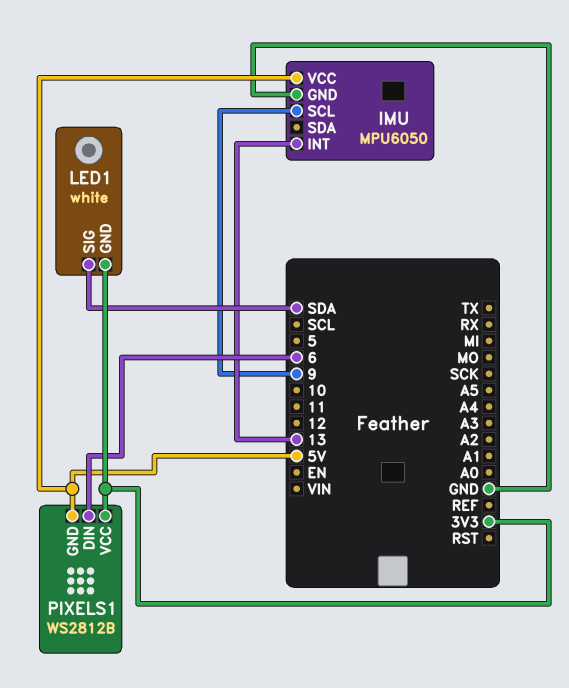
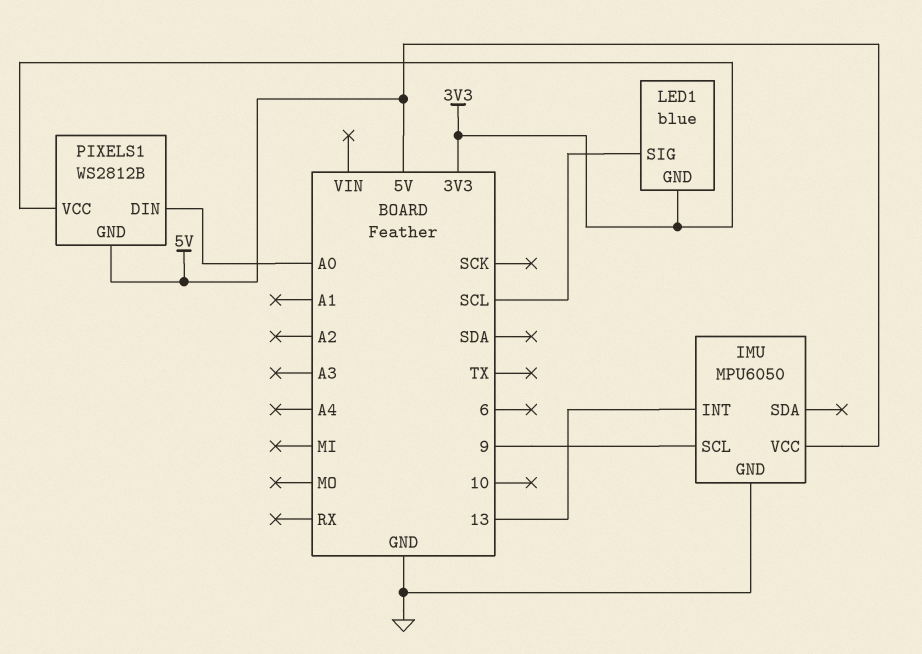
LED1: white -> blue
LED1 pin SIG: SDA -> SCL
PIXELS1 pin DIN: 6 -> A0

